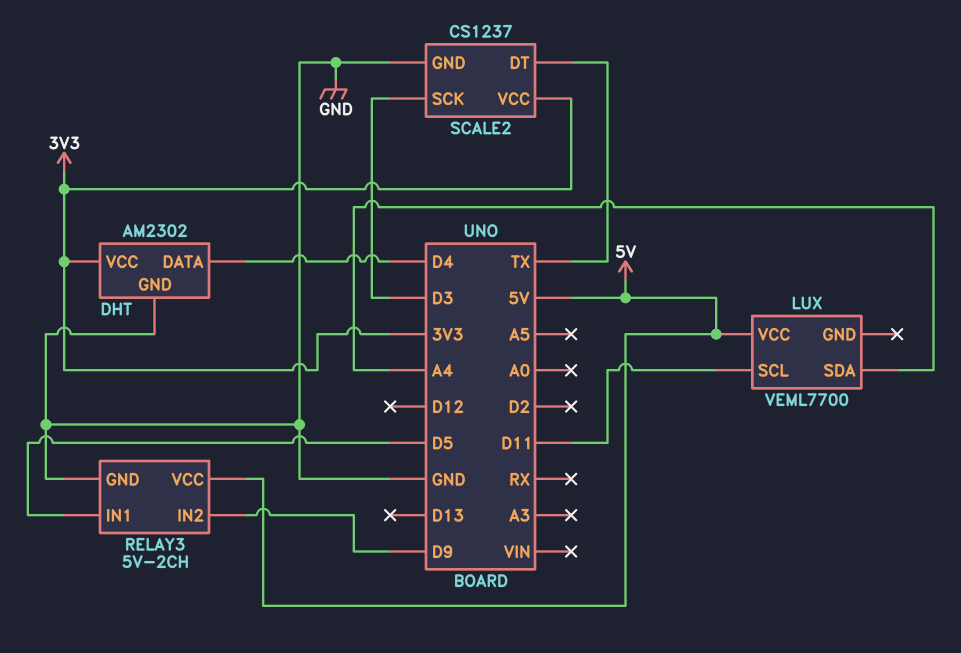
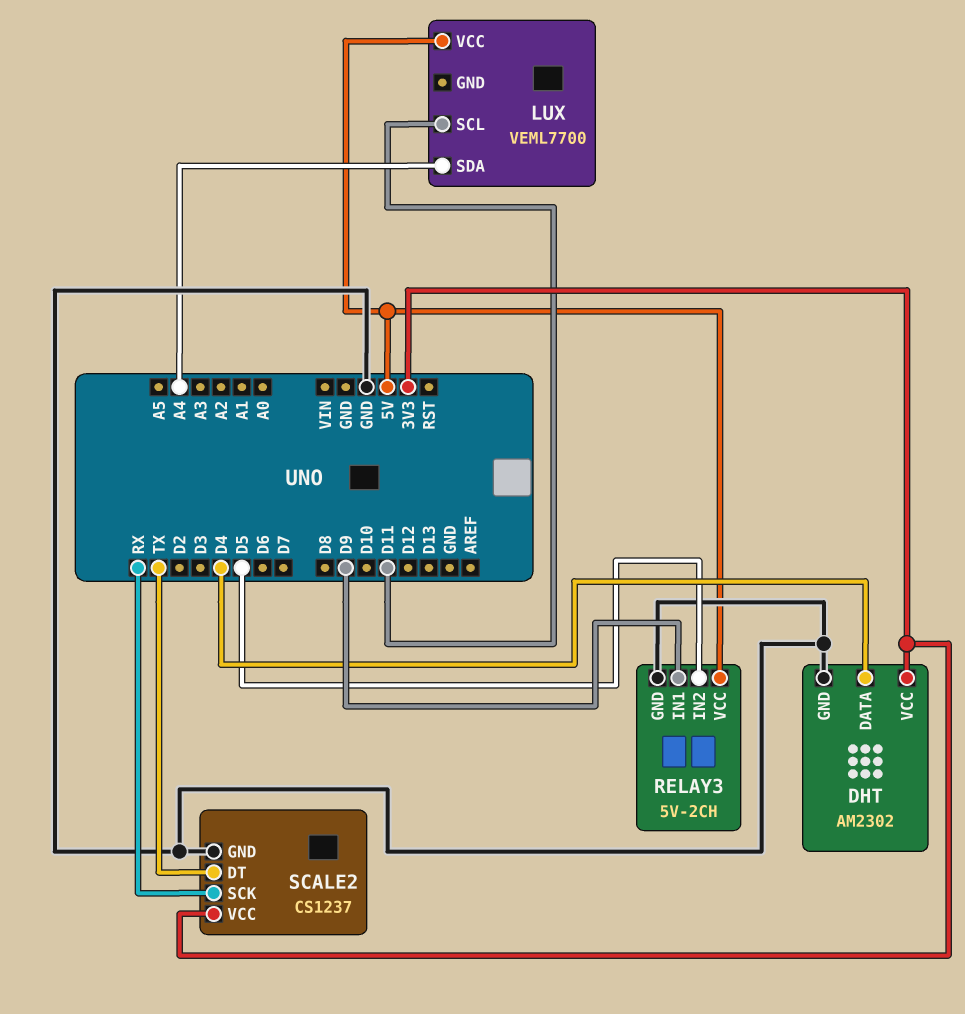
RELAY3 pin IN1: D5 -> D9
RELAY3 pin IN2: D9 -> D5
SCALE2 pin SCK: D3 -> RX

